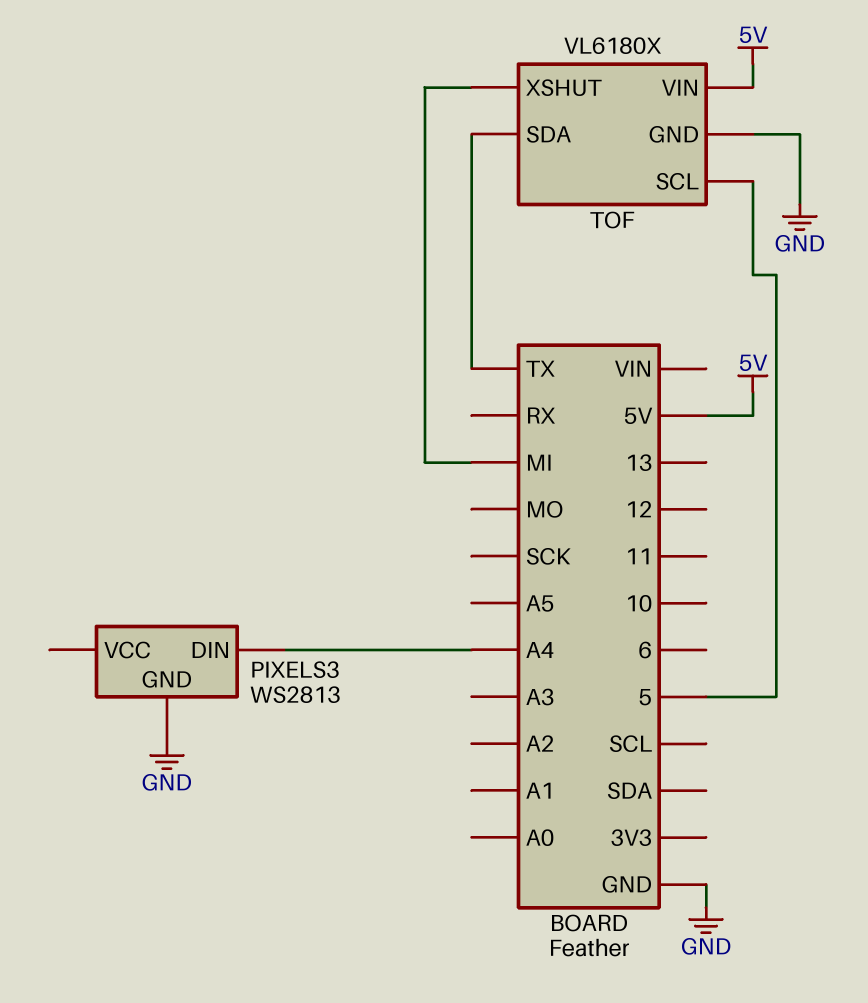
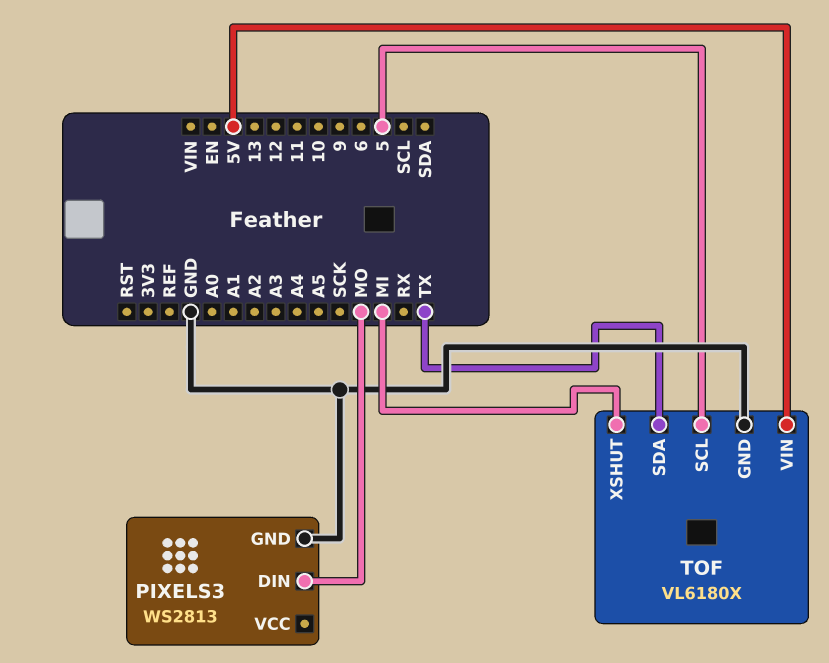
PIXELS3 pin DIN: A4 -> MO

